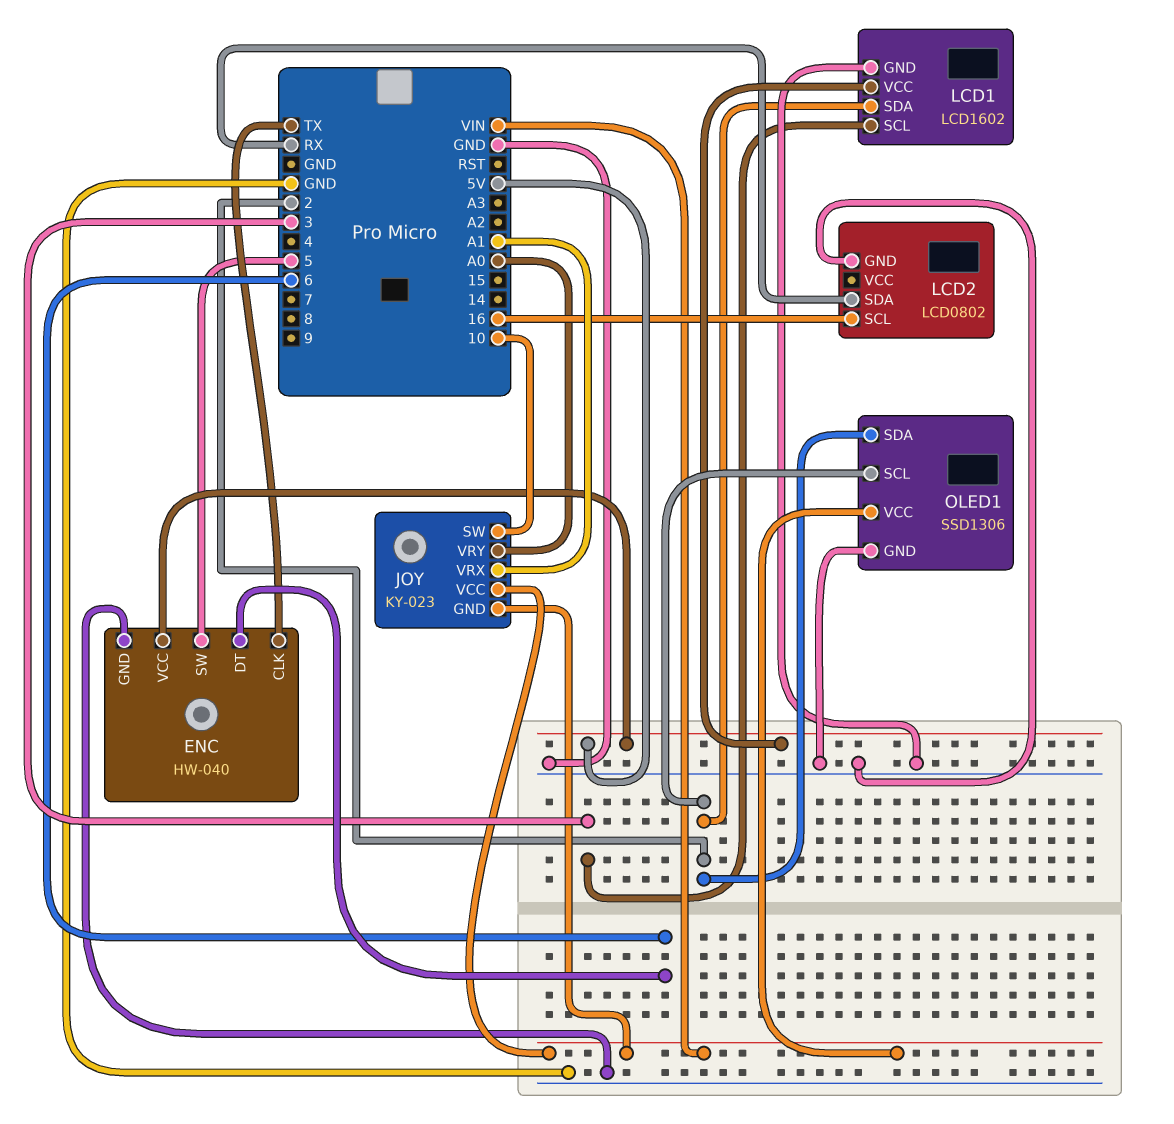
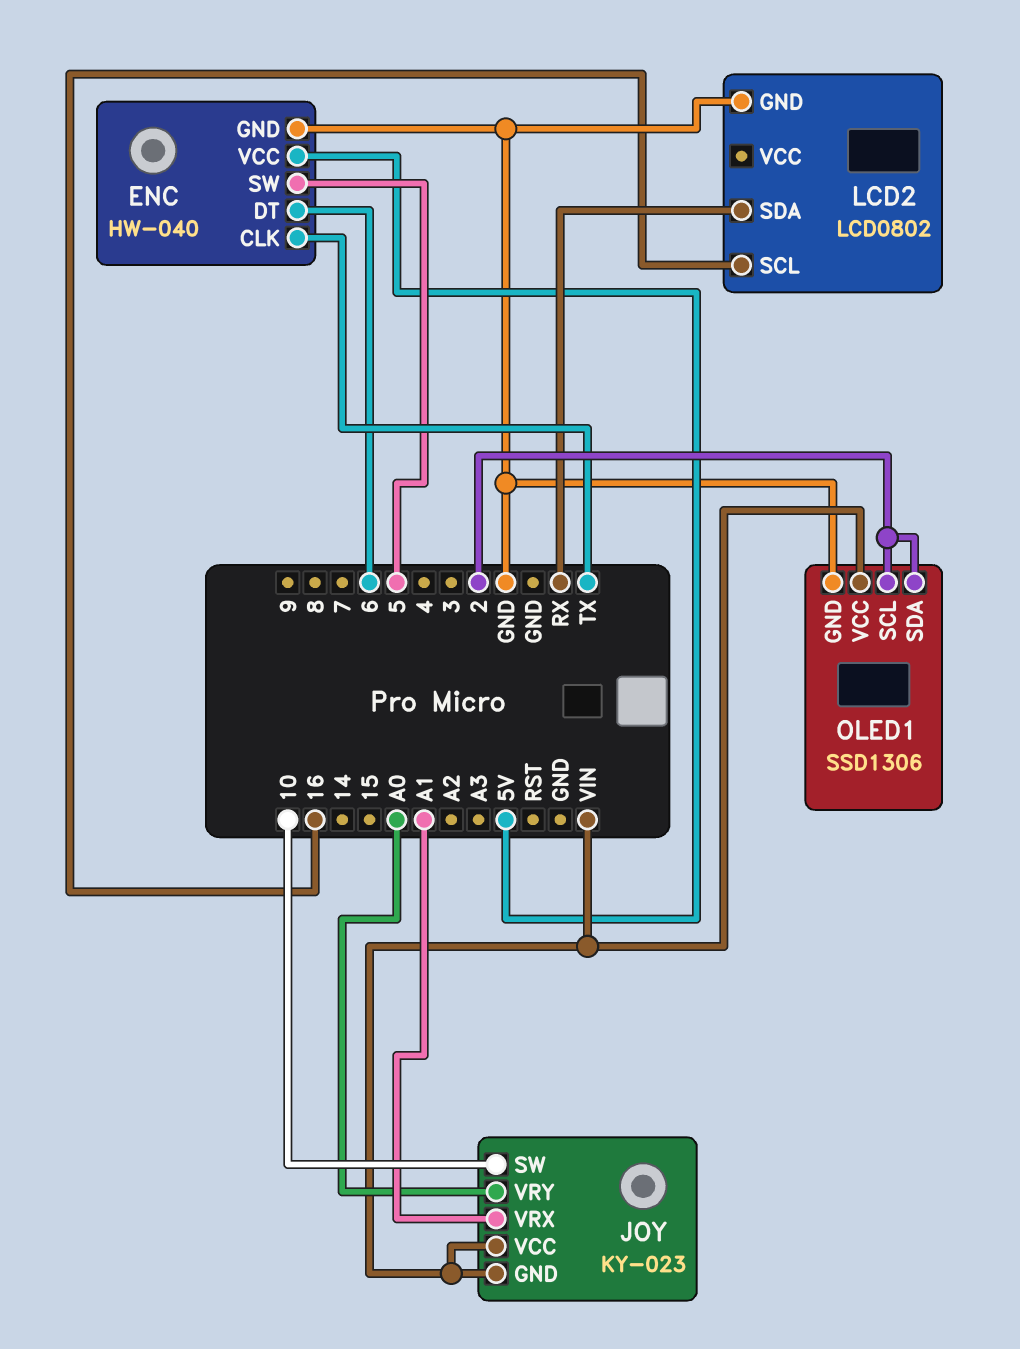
LCD1: LCD1602 -> none
LCD1 pin GND: GND -> none
LCD1 pin SCL: 3 -> none
LCD1 pin SDA: 2 -> none
LCD1 pin VCC: 5V -> none

